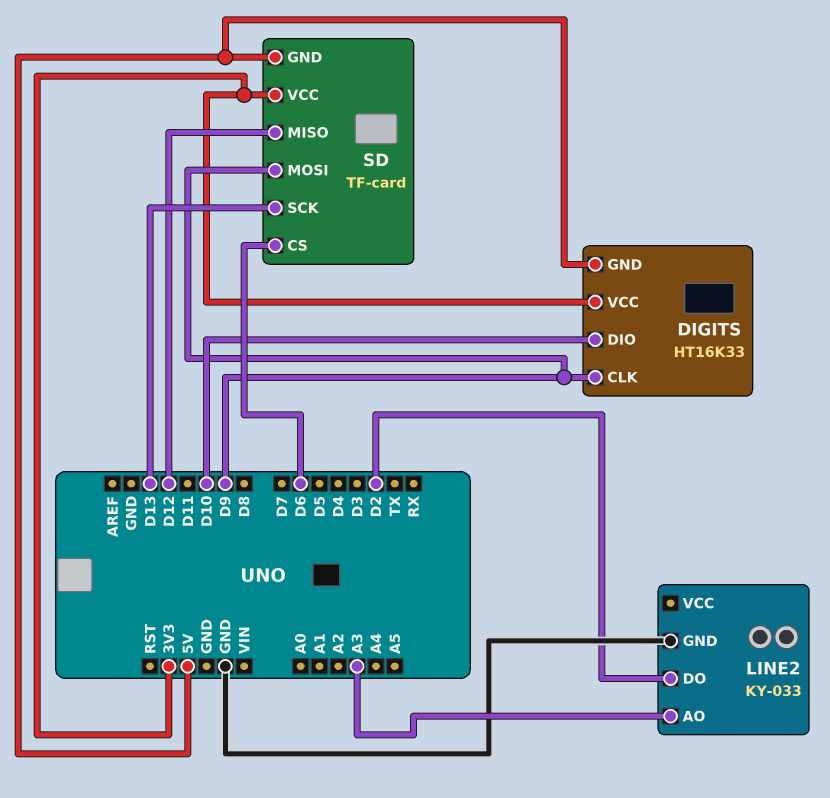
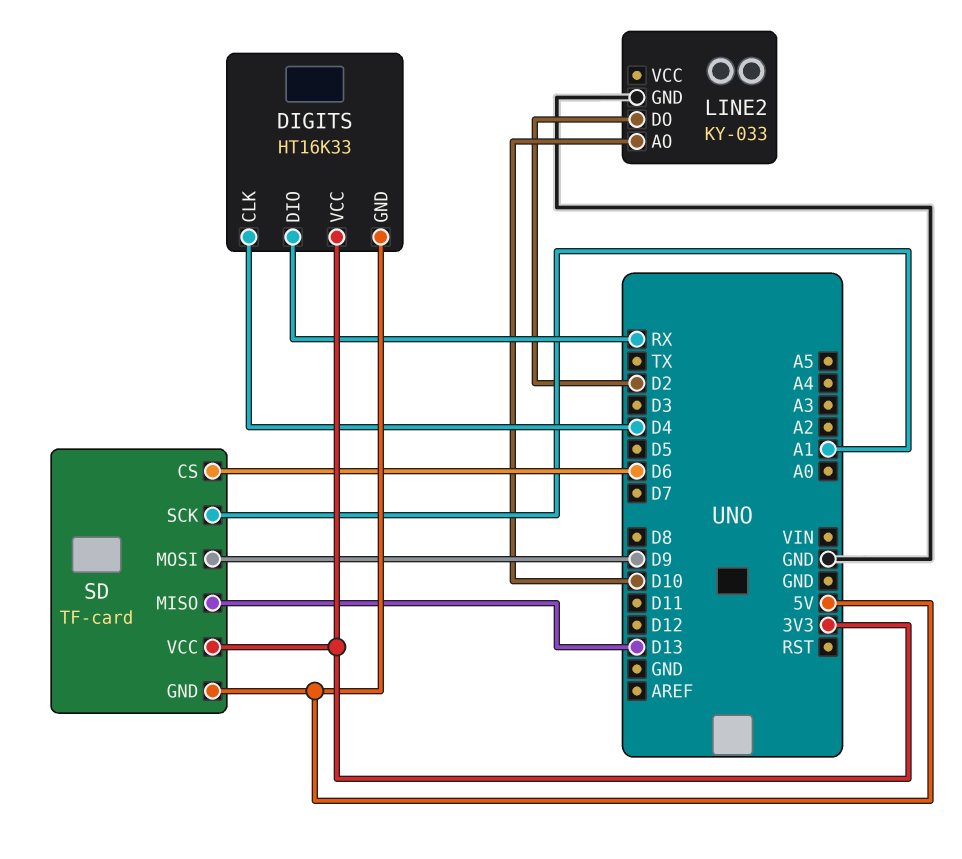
DIGITS pin CLK: D9 -> D4
DIGITS pin DIO: D10 -> RX
LINE2 pin AO: A3 -> D10
SD pin MISO: D12 -> D13
SD pin SCK: D13 -> A1

